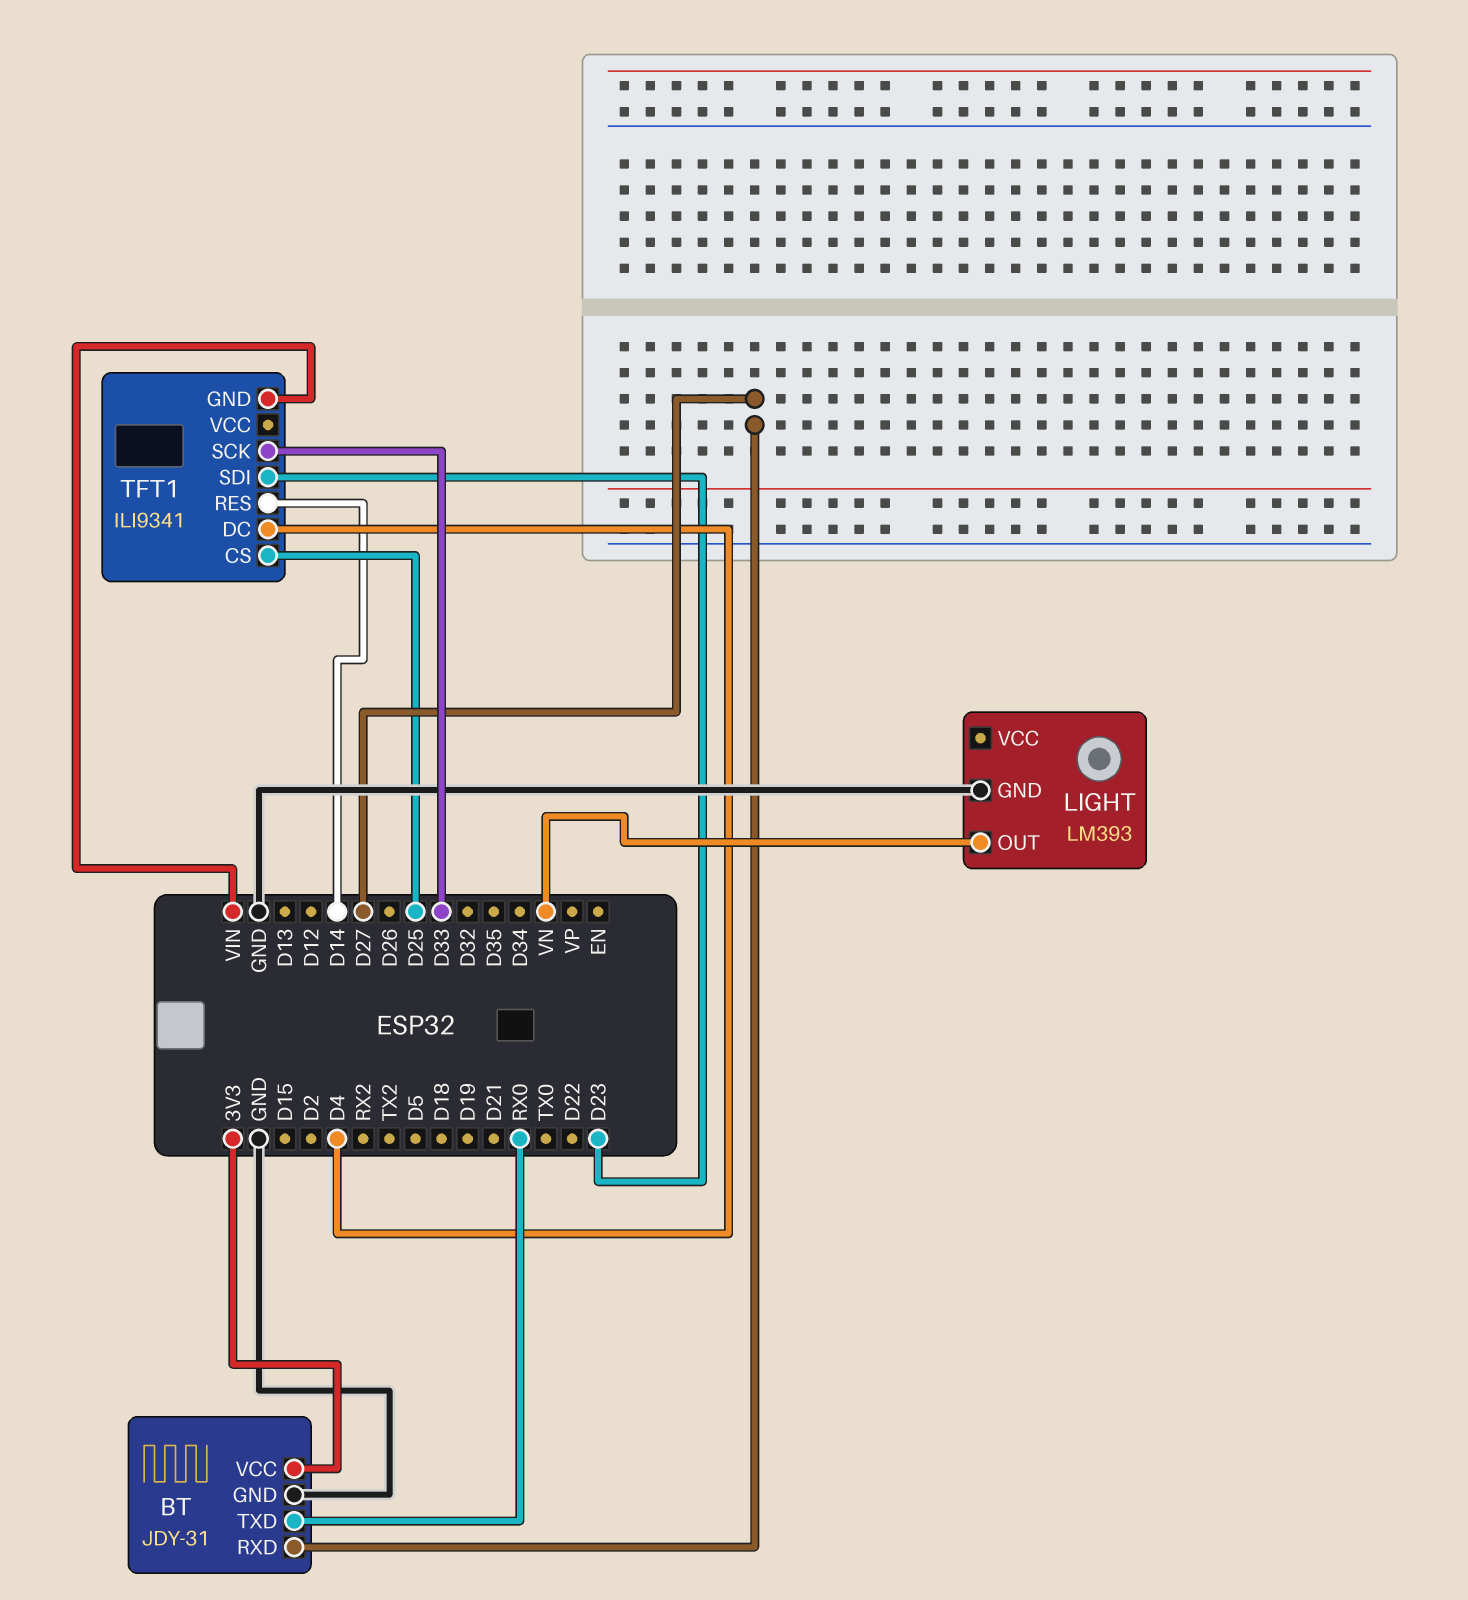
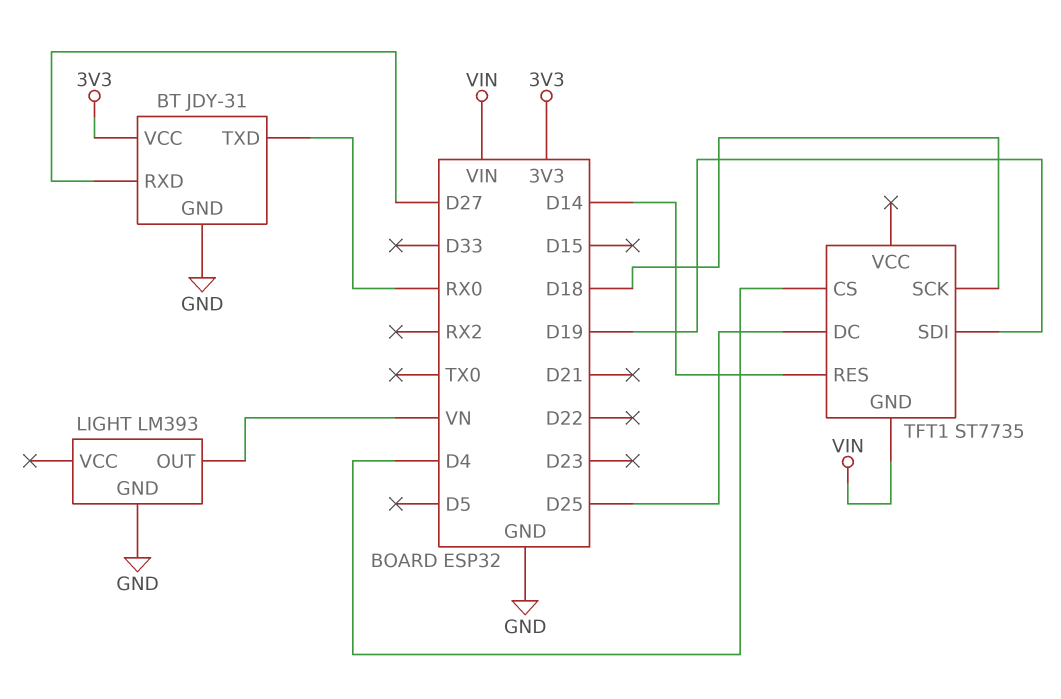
TFT1: ILI9341 -> ST7735
TFT1 pin CS: D25 -> D4
TFT1 pin DC: D4 -> D25
TFT1 pin SCK: D33 -> D18
TFT1 pin SDI: D23 -> D19

